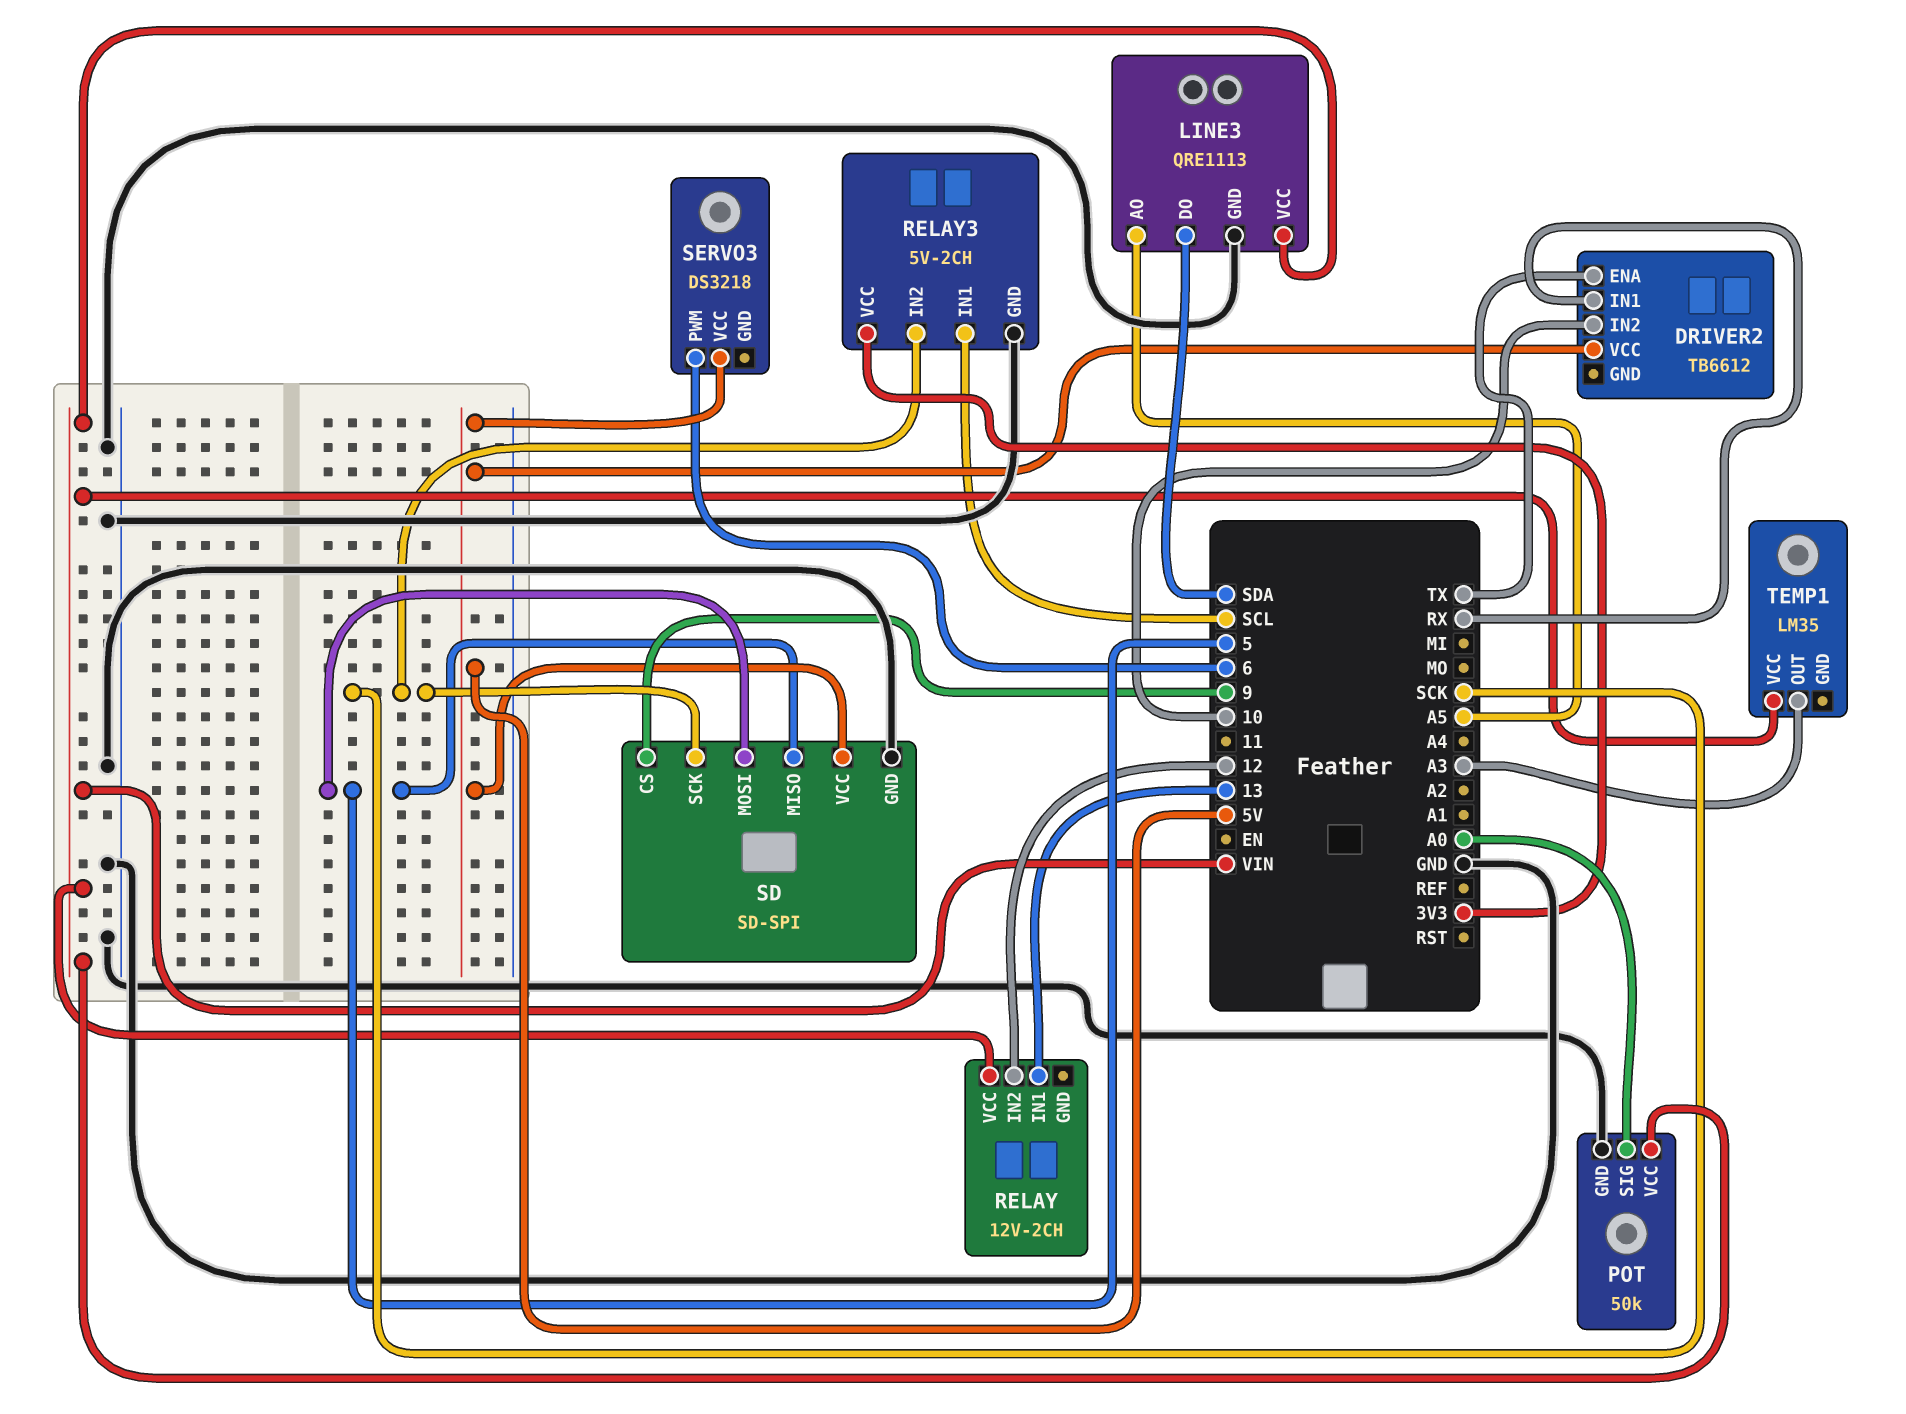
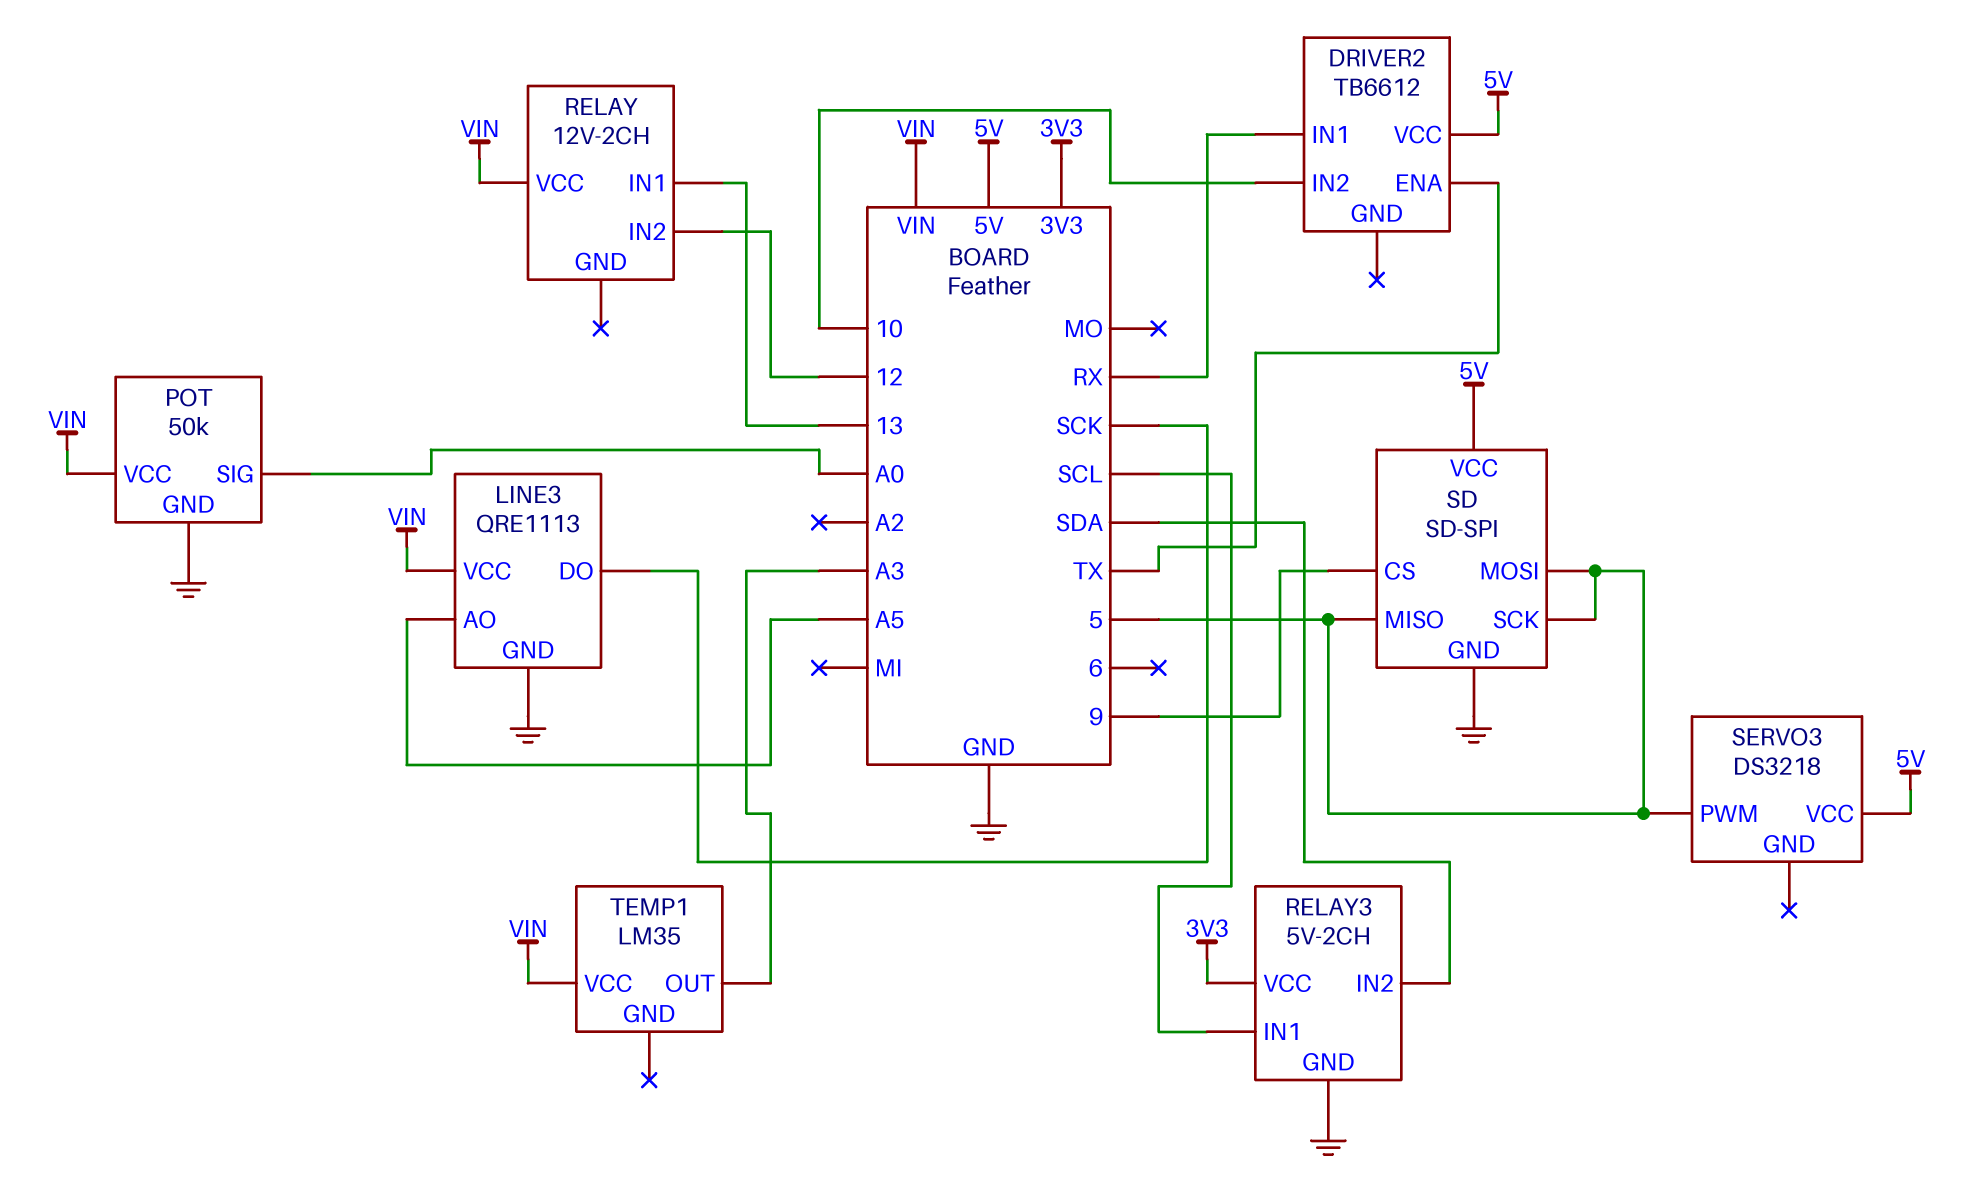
LINE3 pin DO: SDA -> SCK
RELAY3 pin IN2: SCK -> SDA
SD pin SCK: SCK -> 5
SERVO3 pin PWM: 6 -> 5

